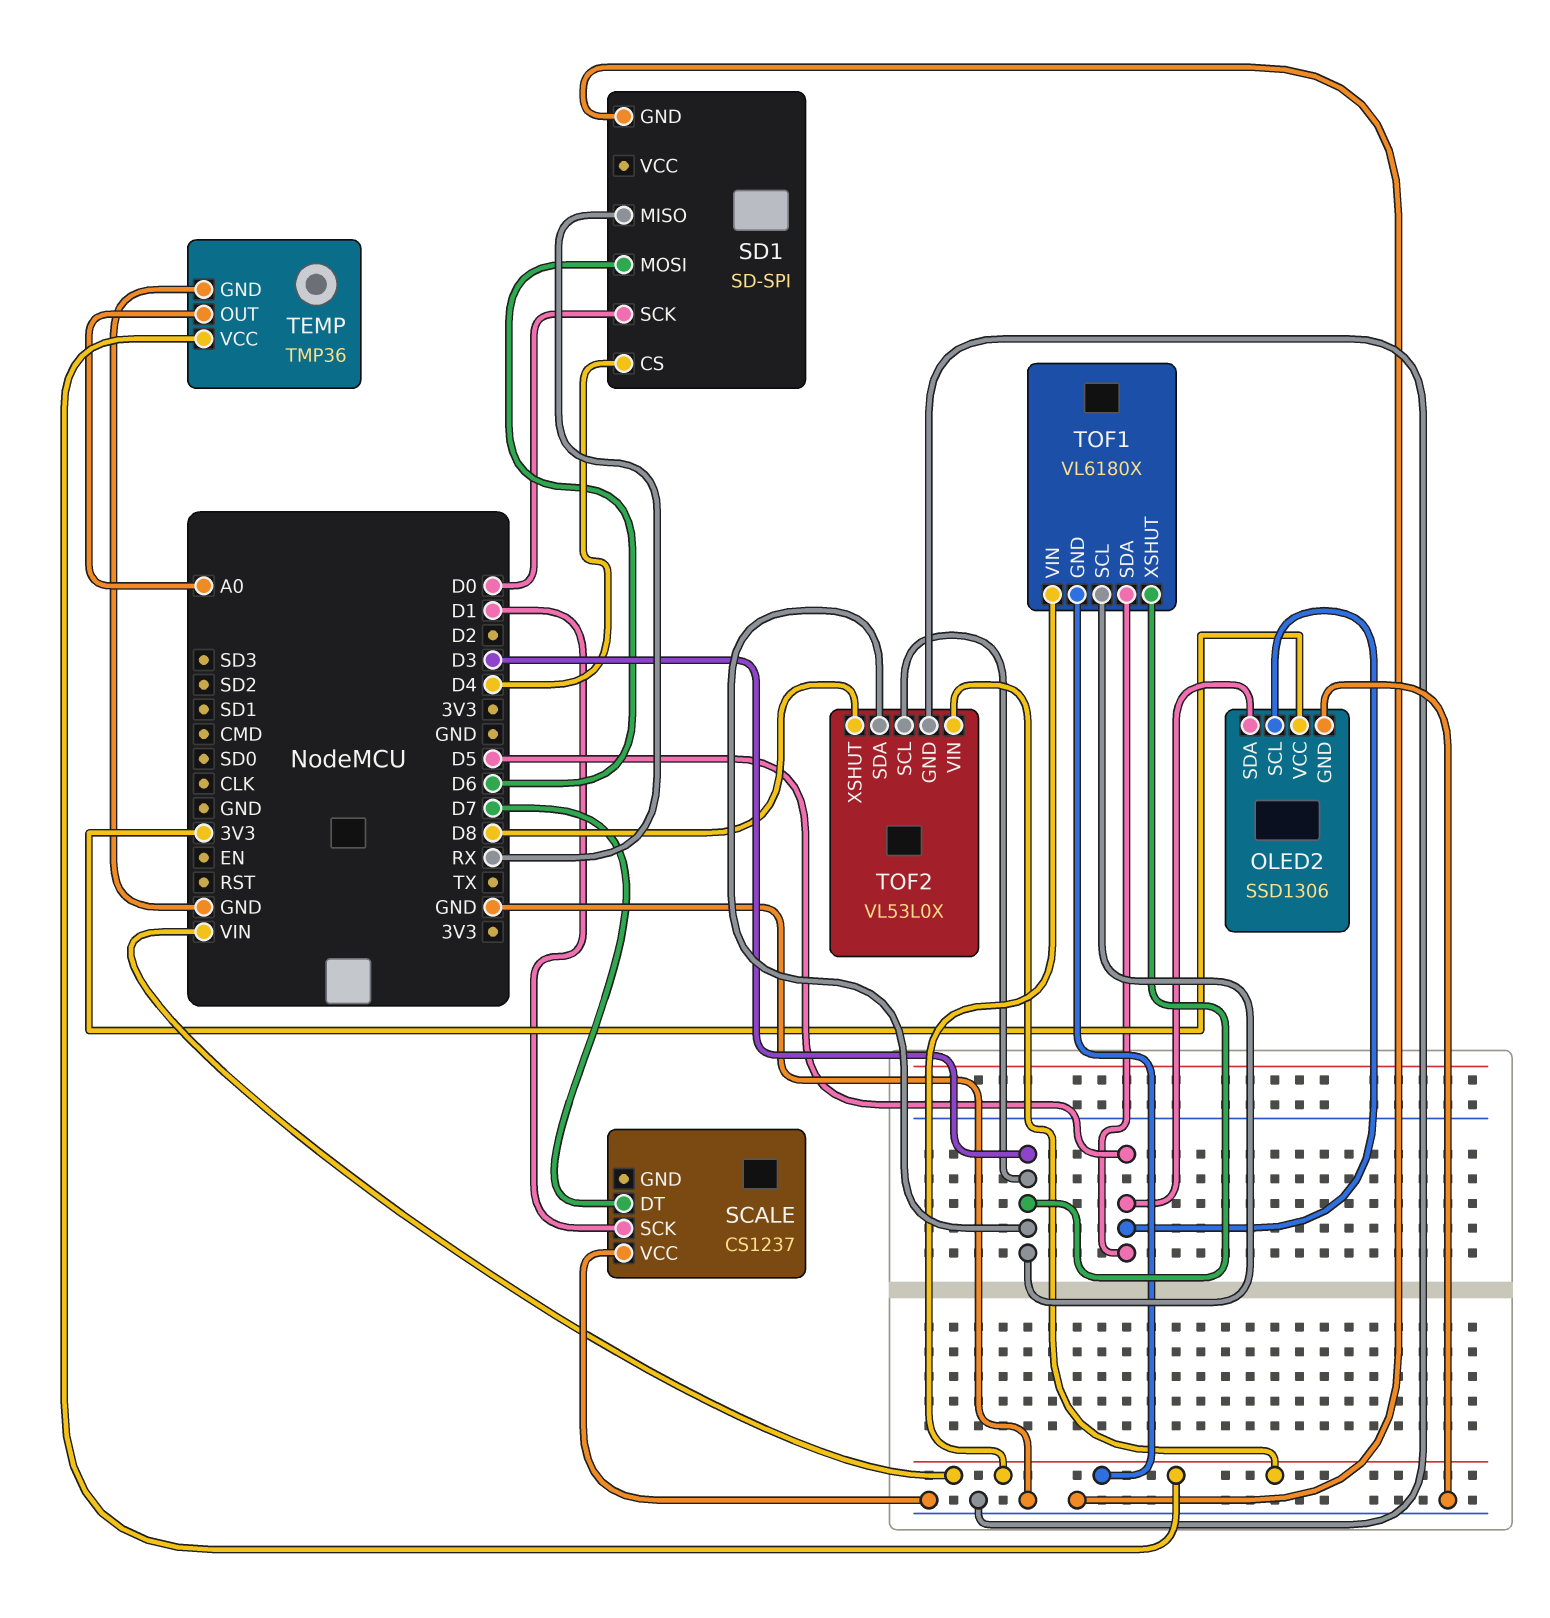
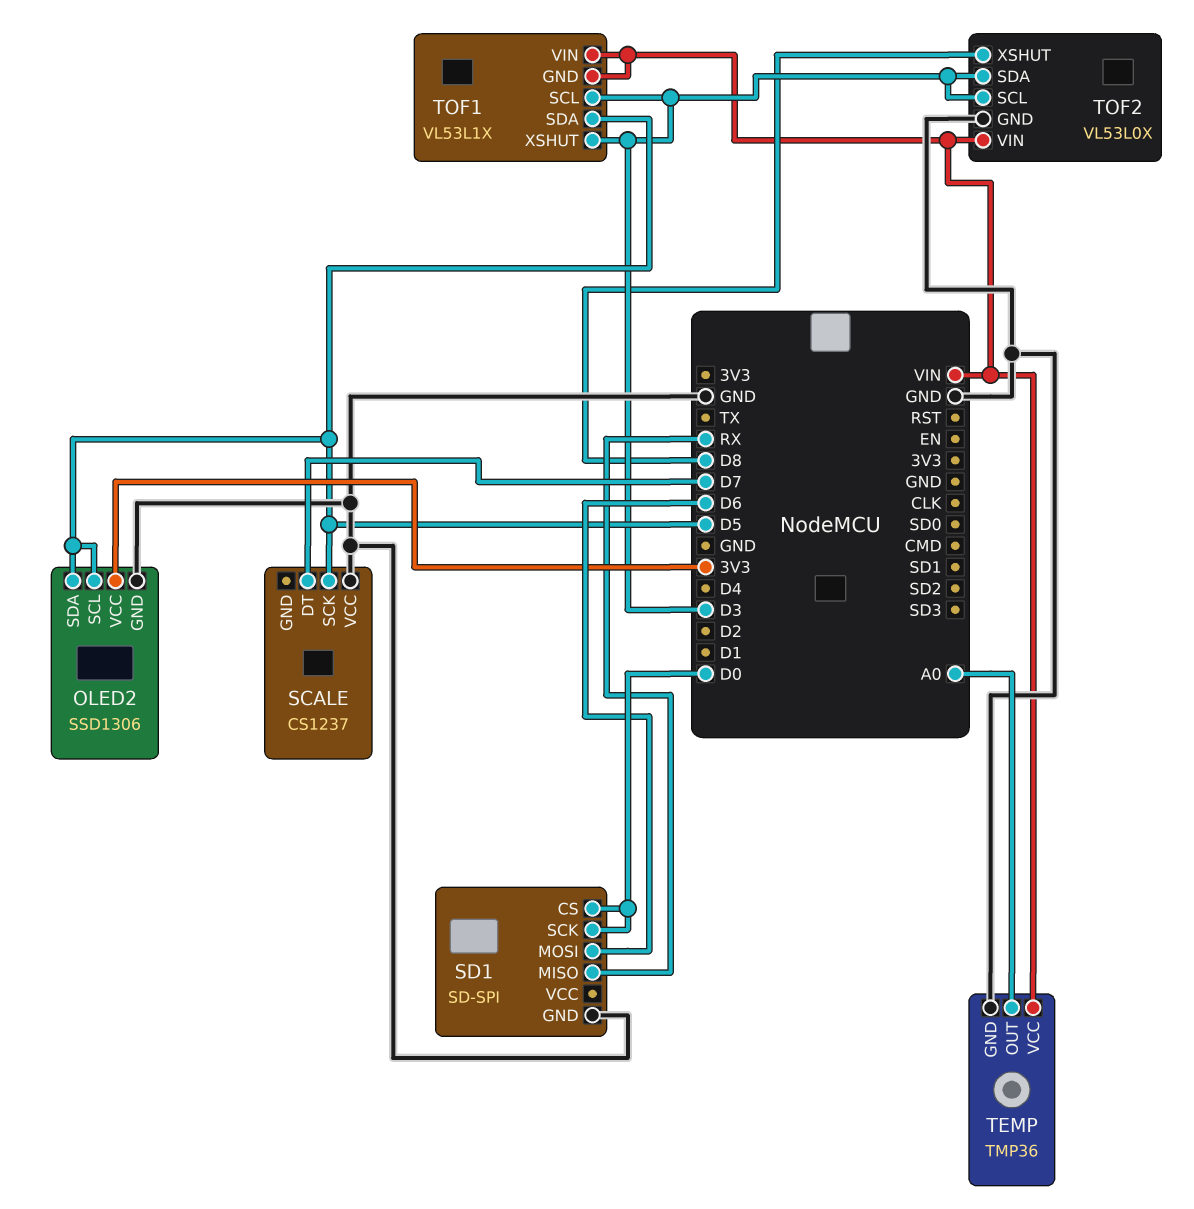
SCALE pin SCK: D1 -> D5
SD1 pin CS: D4 -> D0
TOF1: VL6180X -> VL53L1X

